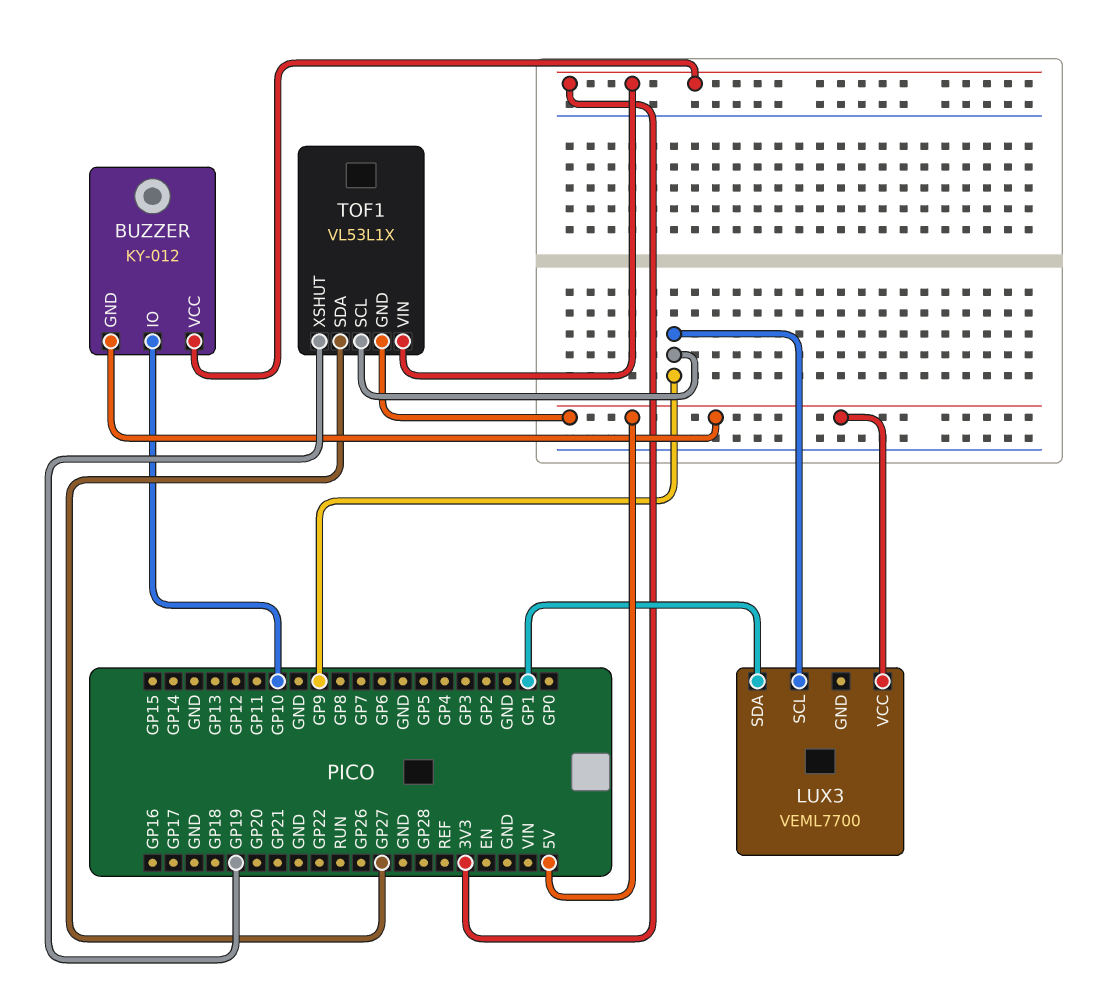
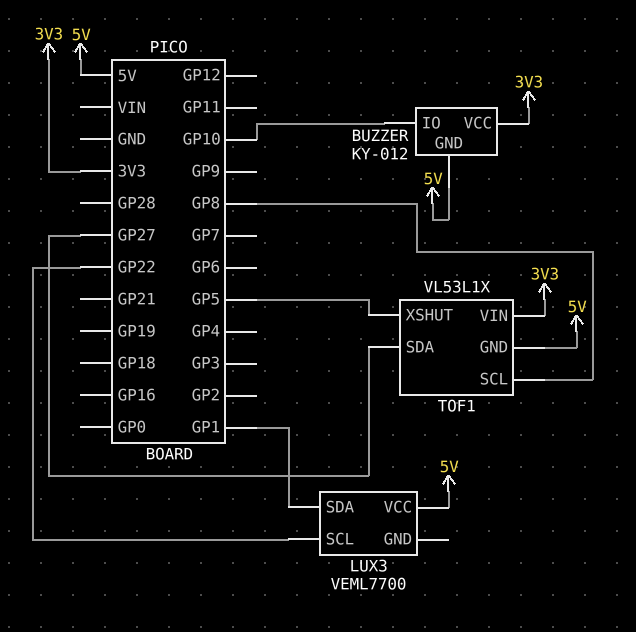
LUX3 pin SCL: GP9 -> GP22
TOF1 pin SCL: GP9 -> GP8
TOF1 pin XSHUT: GP19 -> GP5

